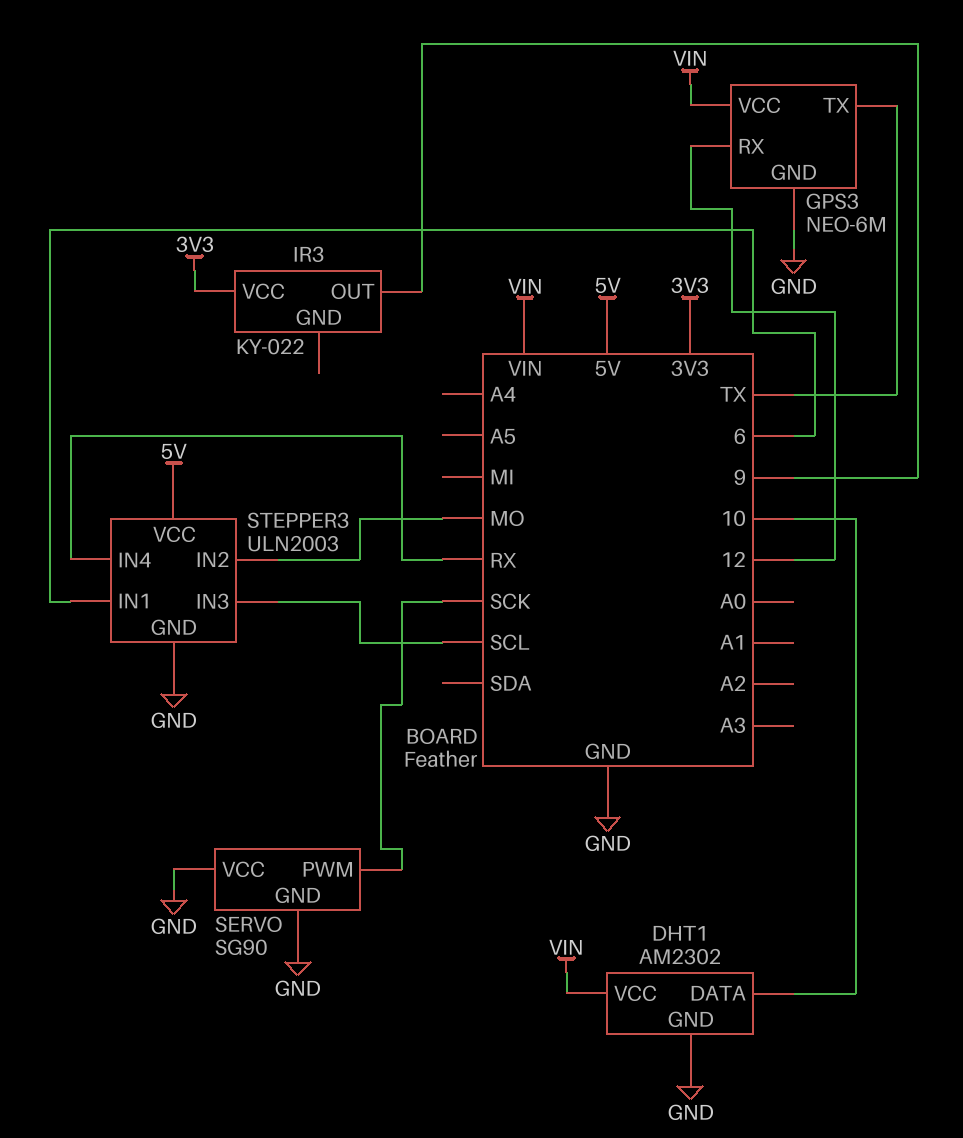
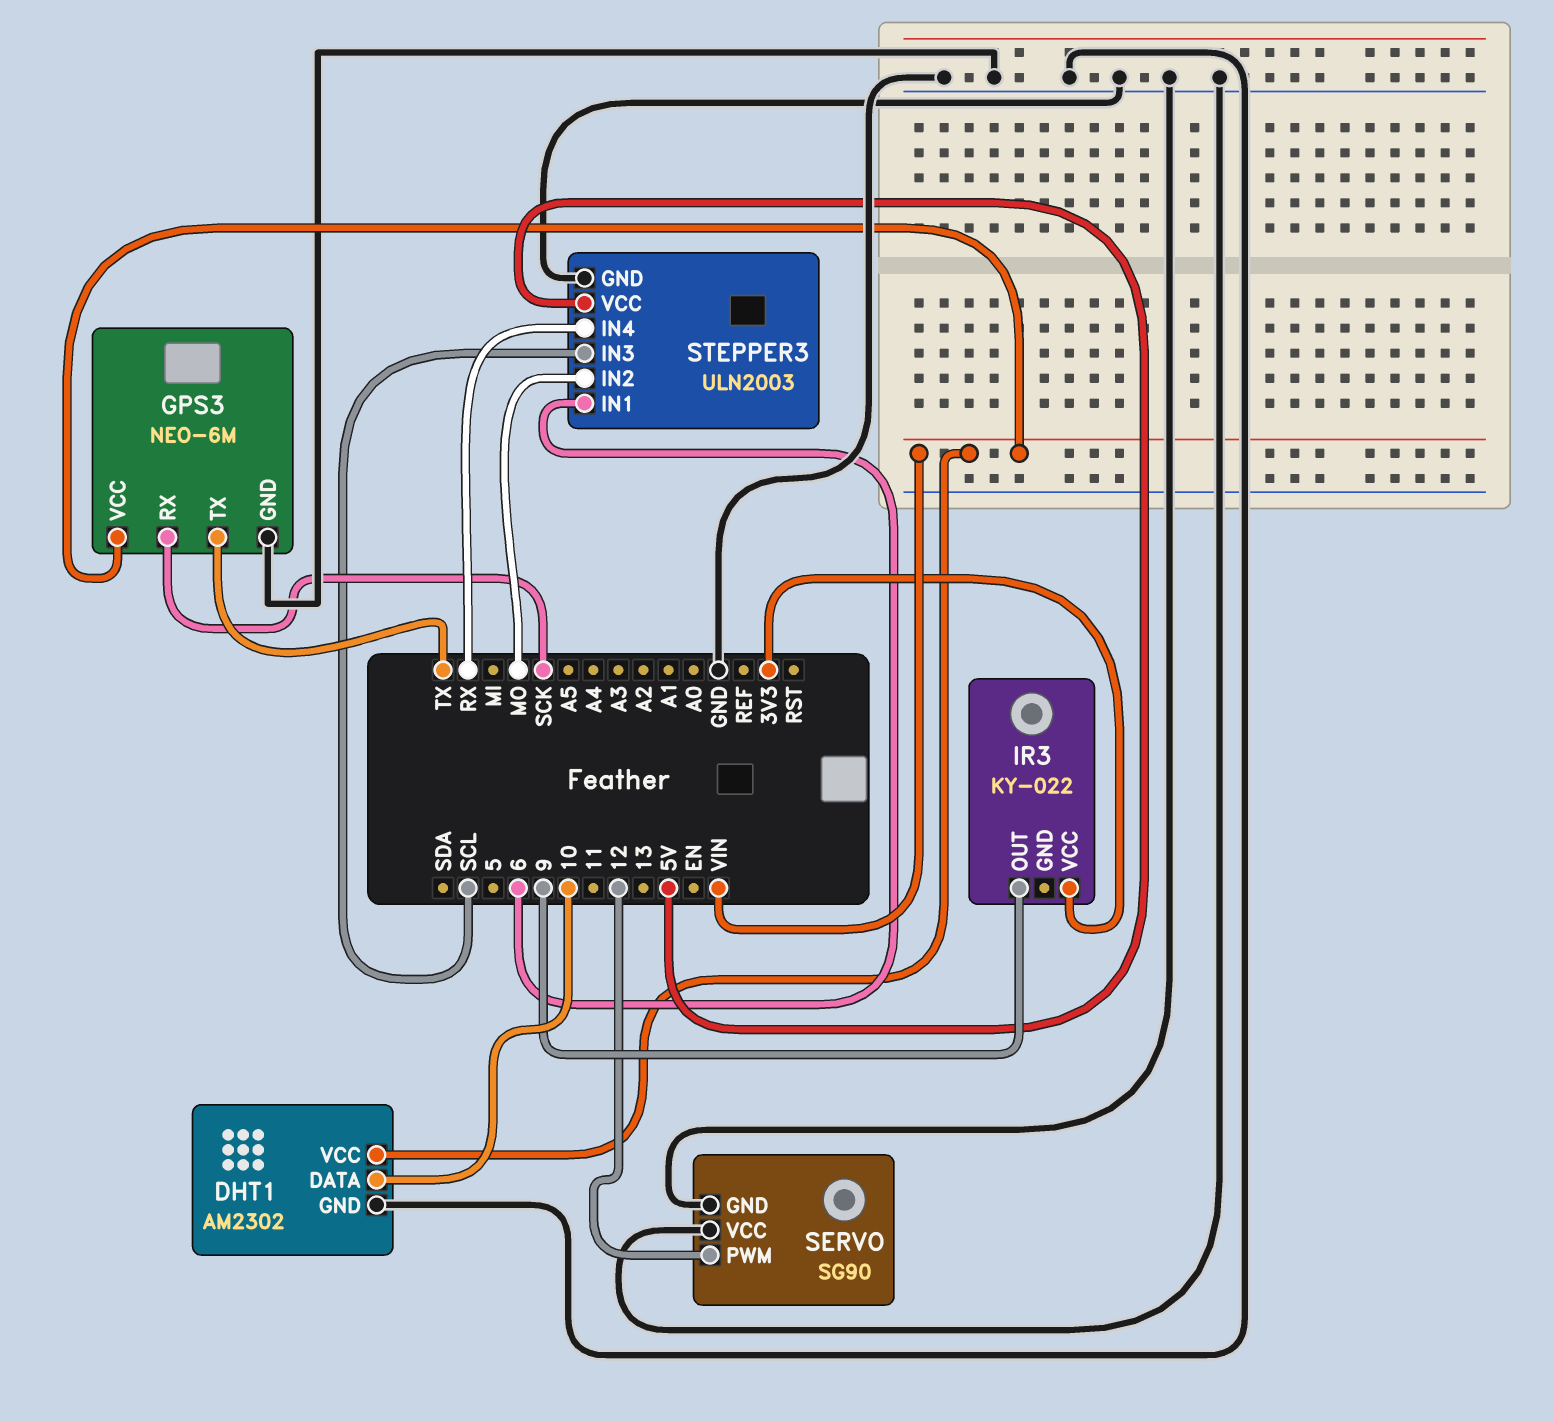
GPS3 pin RX: 12 -> SCK
SERVO pin PWM: SCK -> 12

